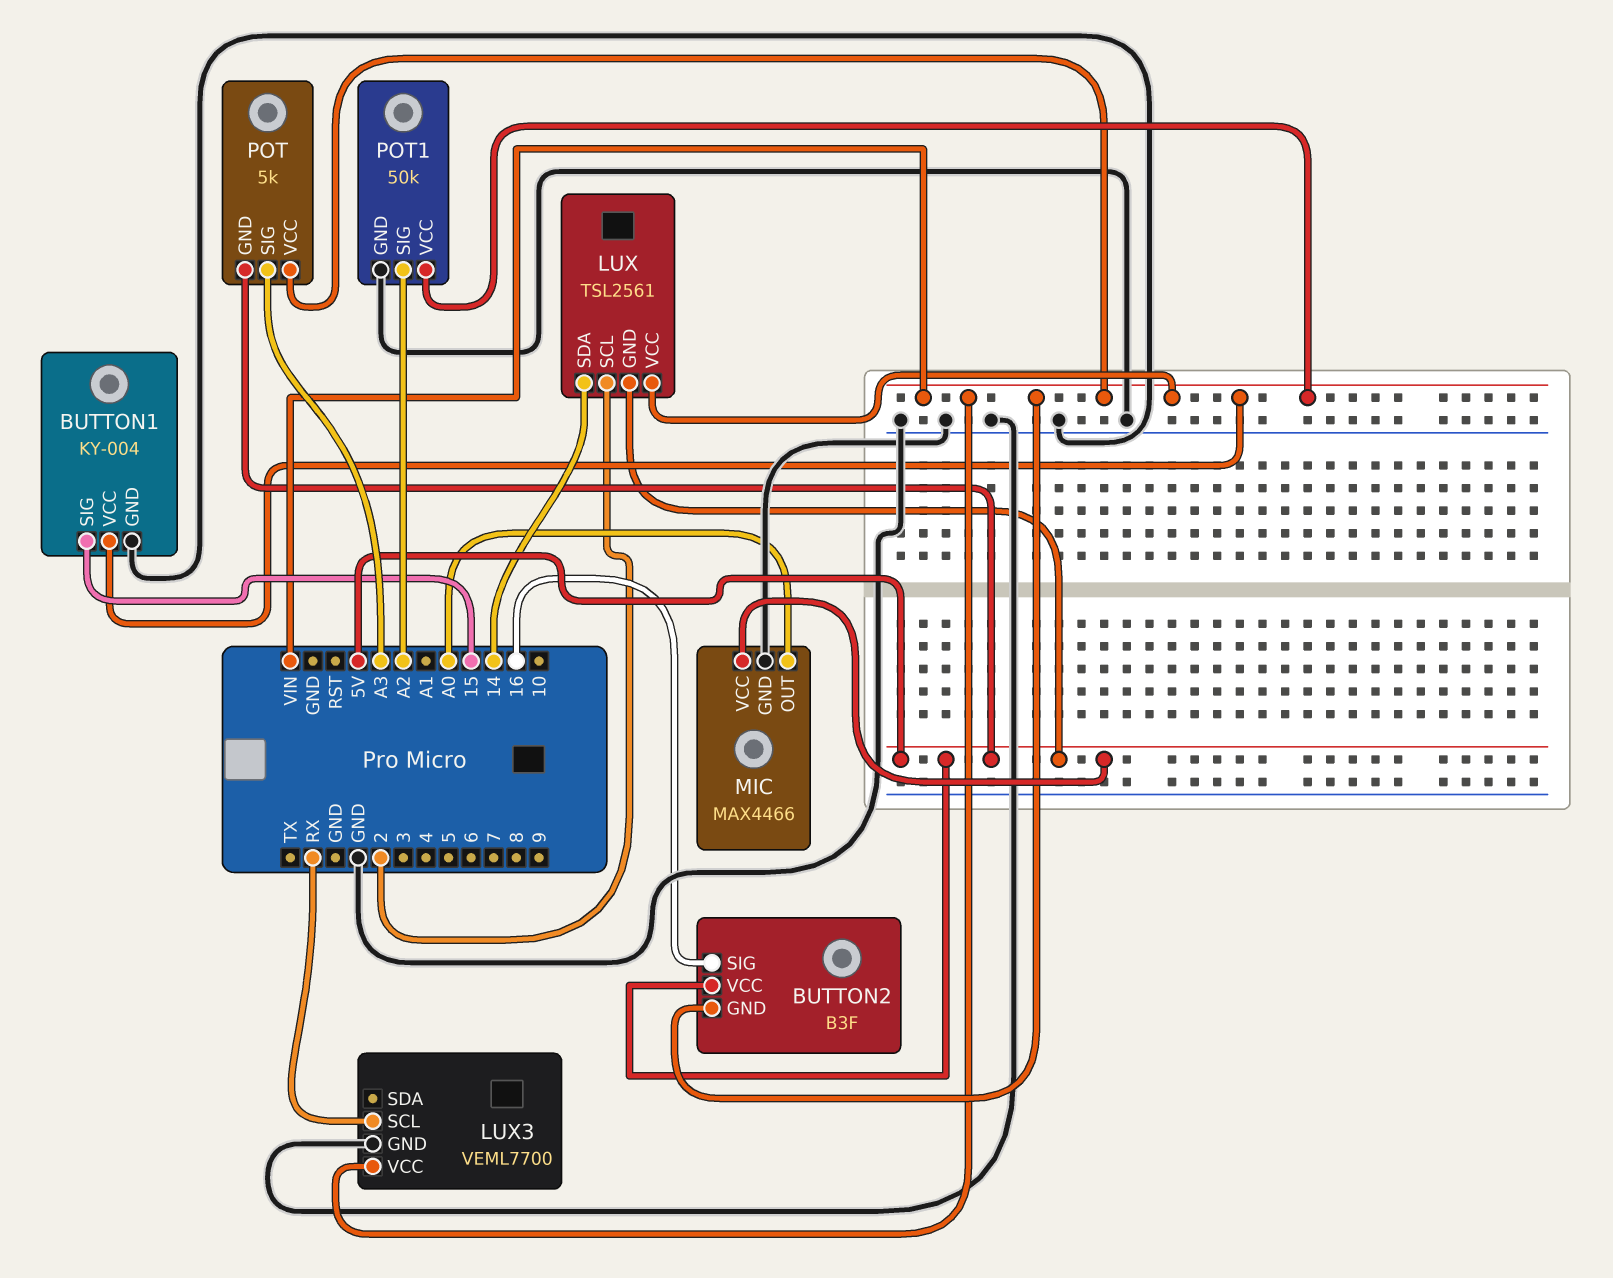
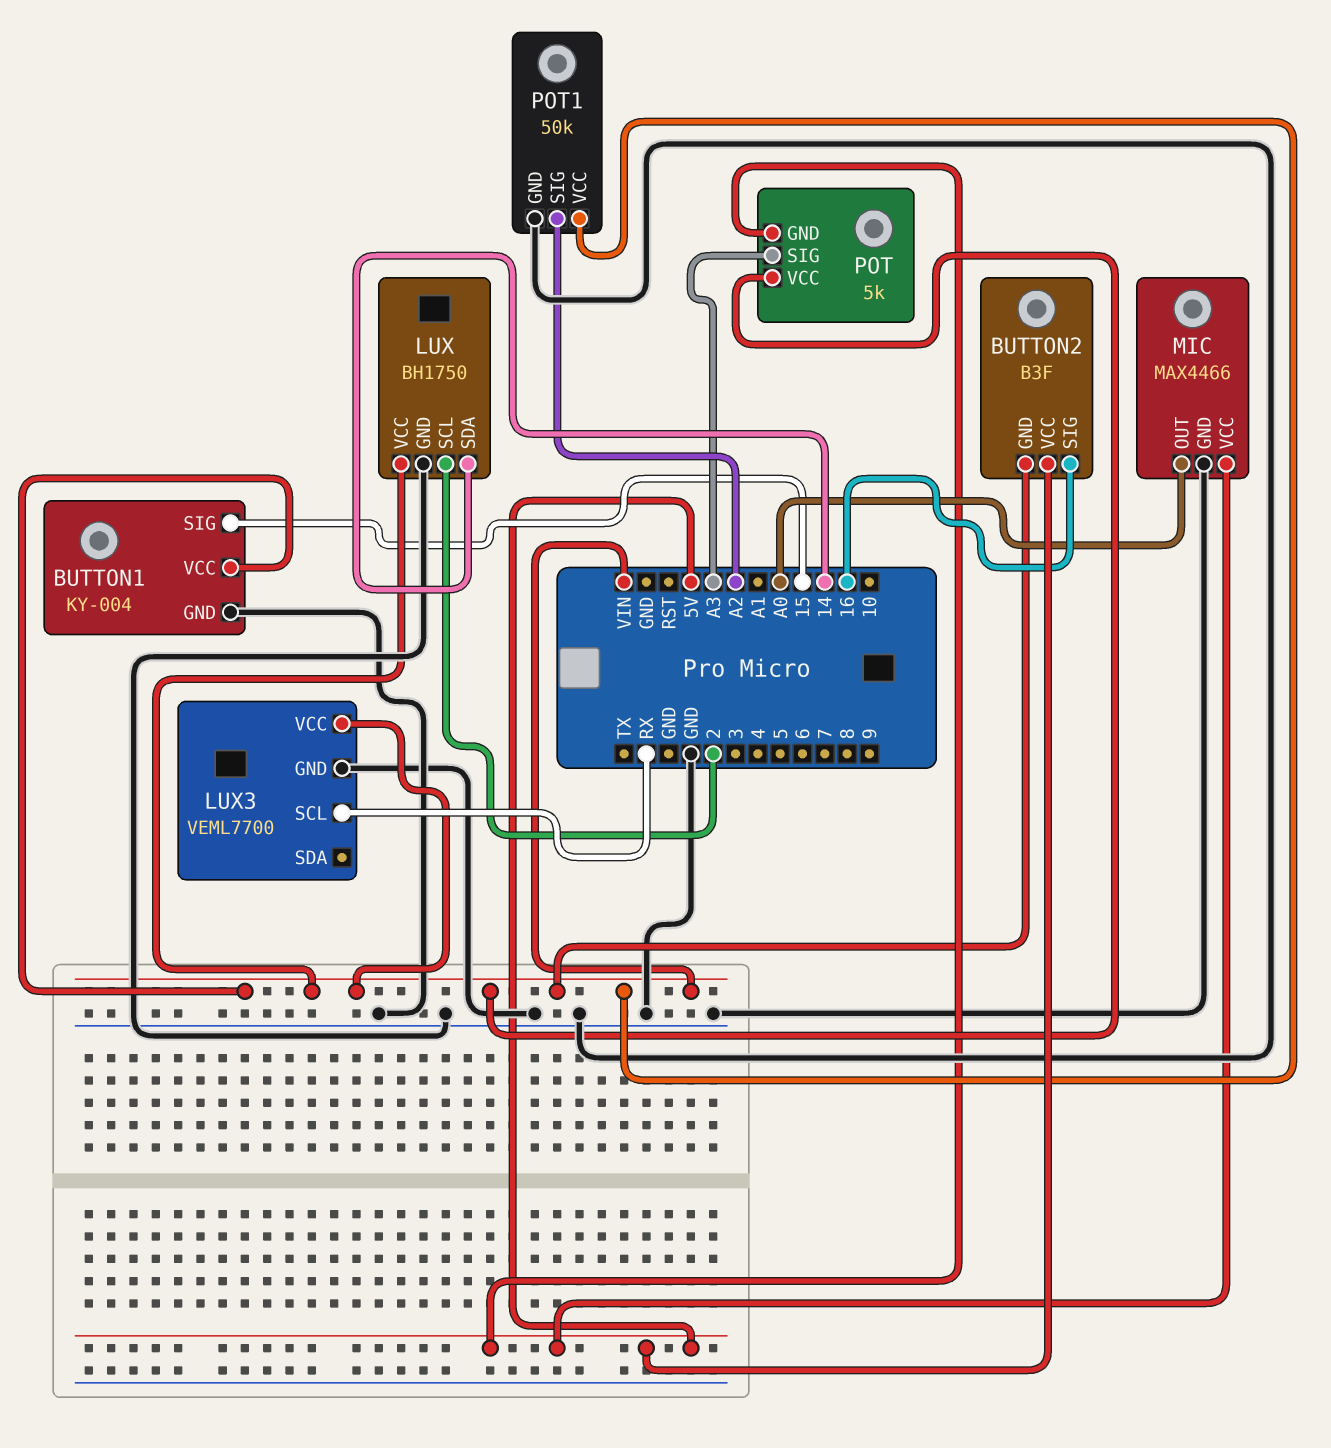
LUX: TSL2561 -> BH1750
LUX pin GND: 5V -> GND

